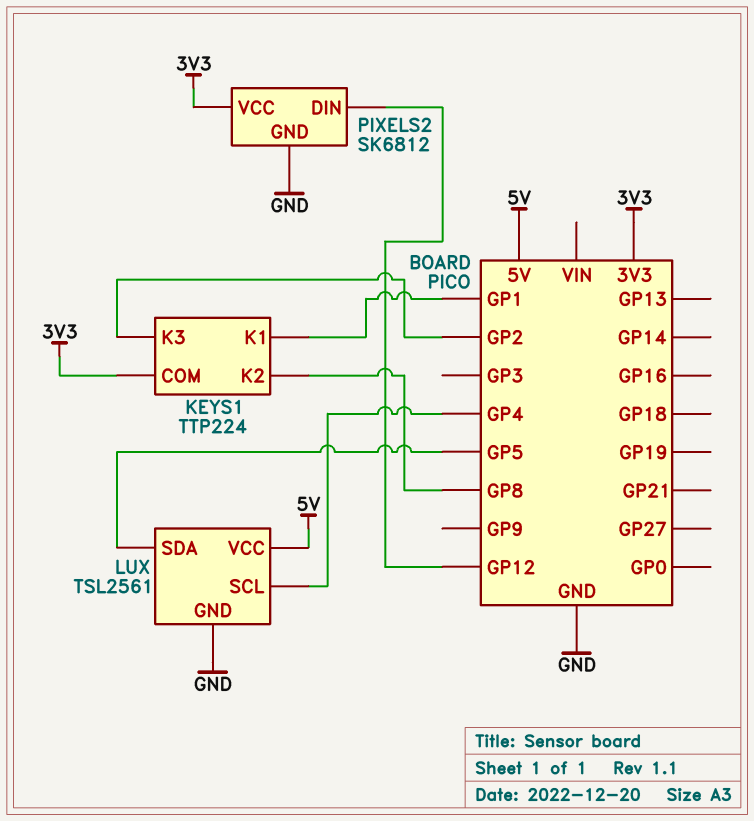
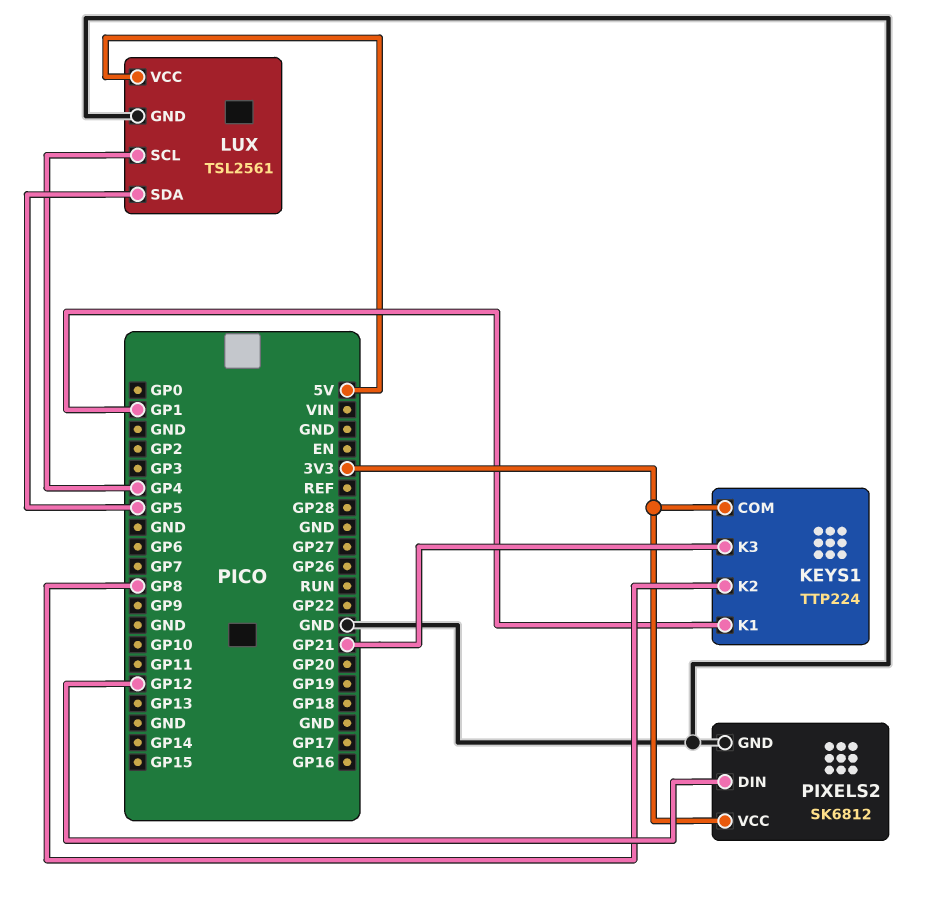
KEYS1 pin K3: GP2 -> GP21

